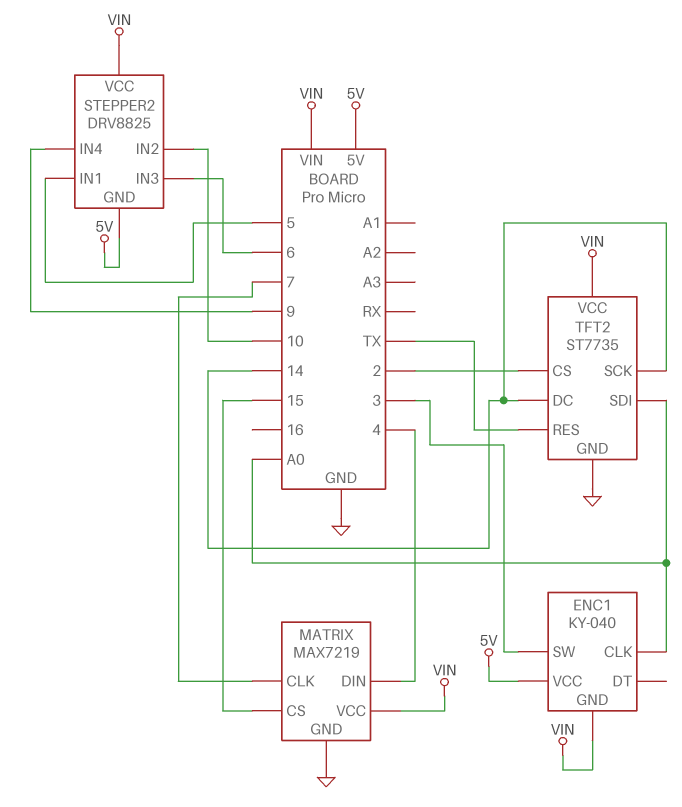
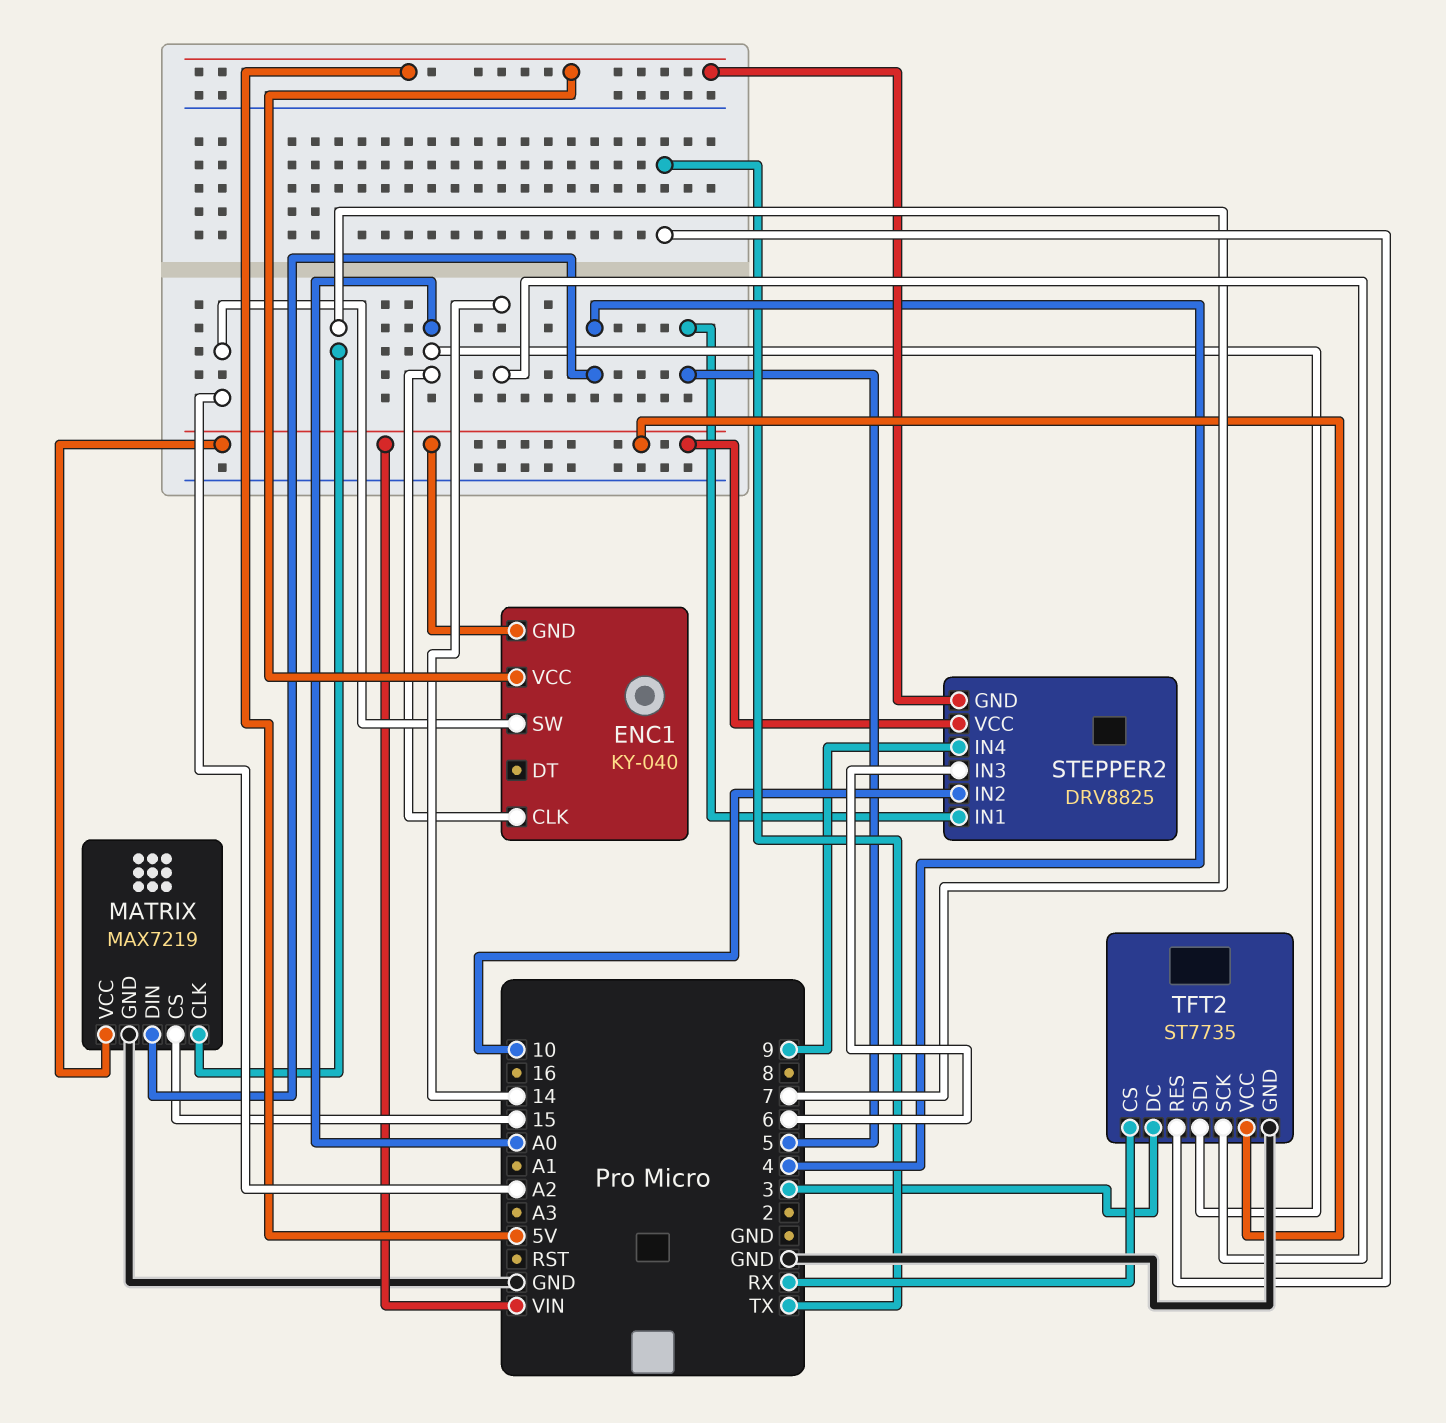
ENC1 pin SW: 3 -> A2
TFT2 pin CS: 2 -> RX
TFT2 pin DC: 14 -> 3

